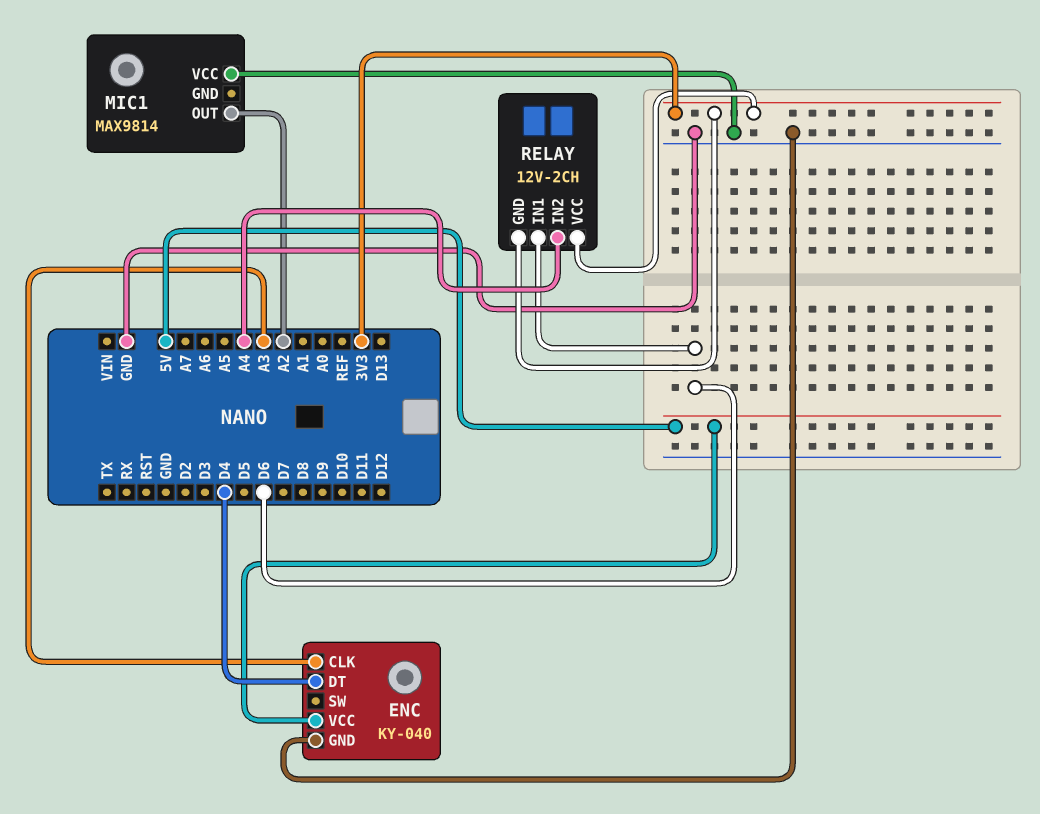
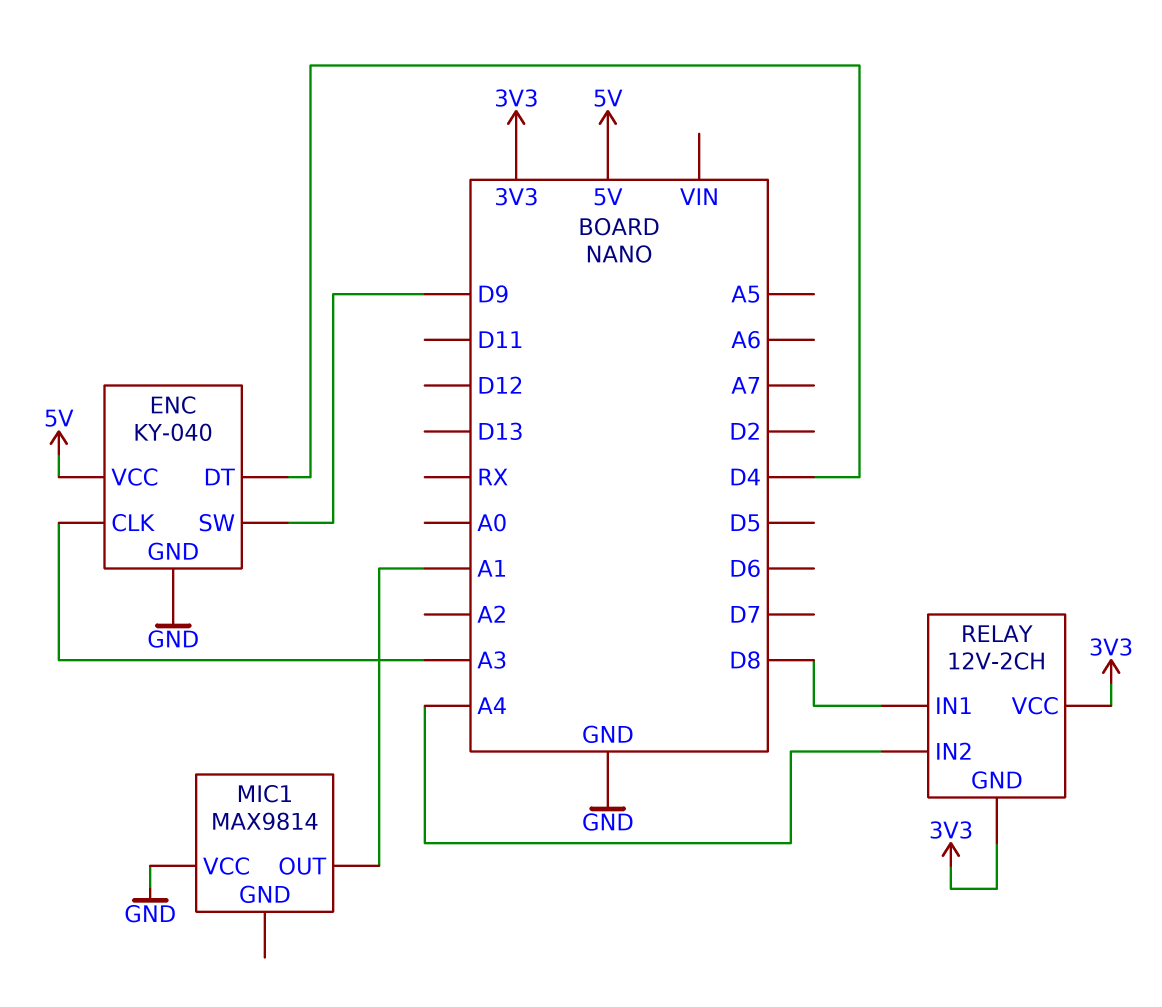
ENC pin SW: none -> D9
MIC1 pin OUT: A2 -> A1
RELAY pin IN1: D6 -> D8

